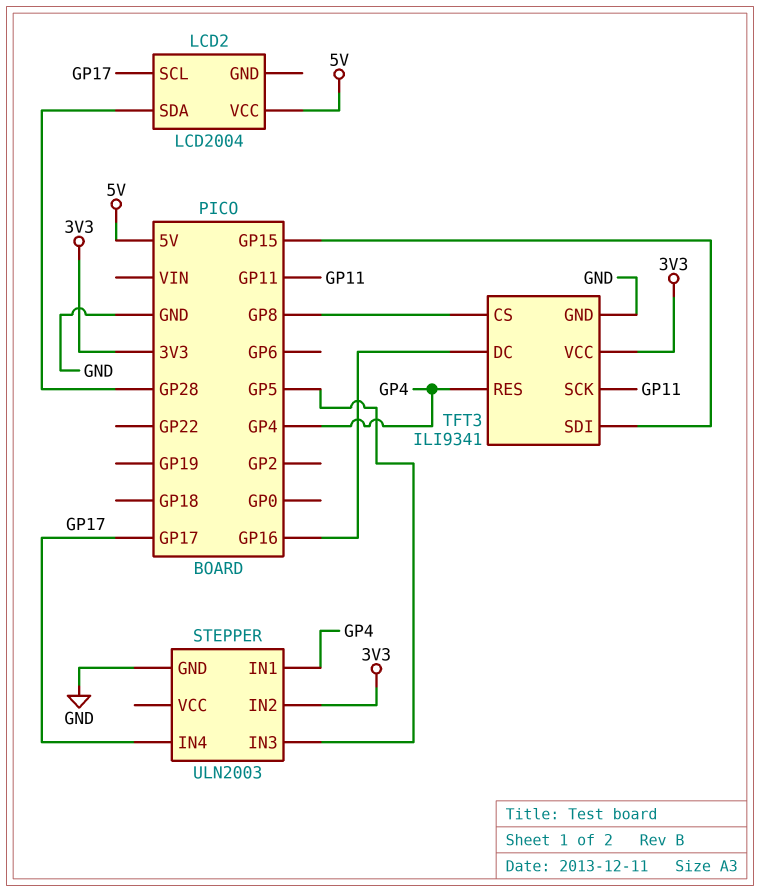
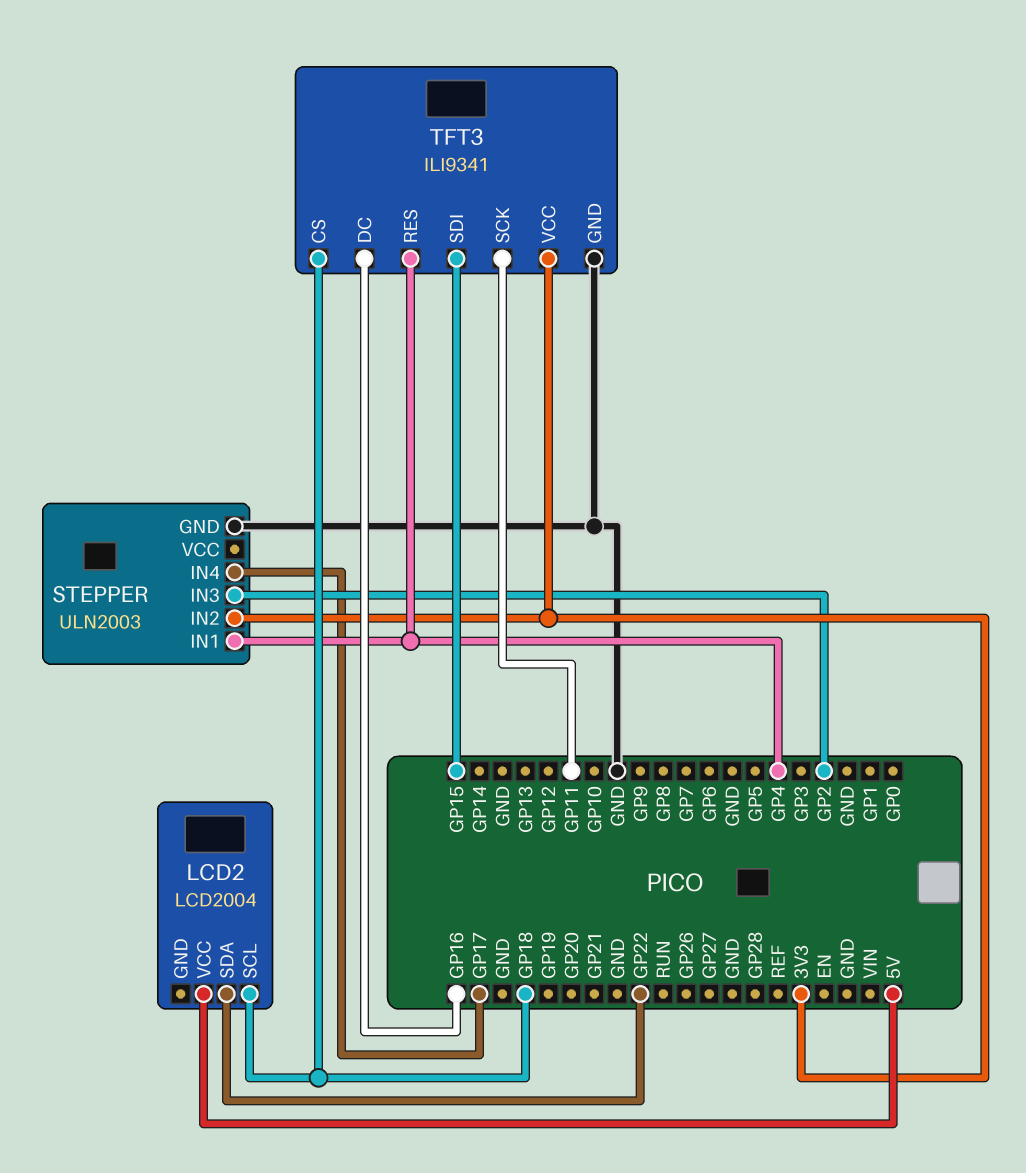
LCD2 pin SCL: GP17 -> GP18
LCD2 pin SDA: GP28 -> GP22
STEPPER pin IN3: GP5 -> GP2
TFT3 pin CS: GP8 -> GP18

